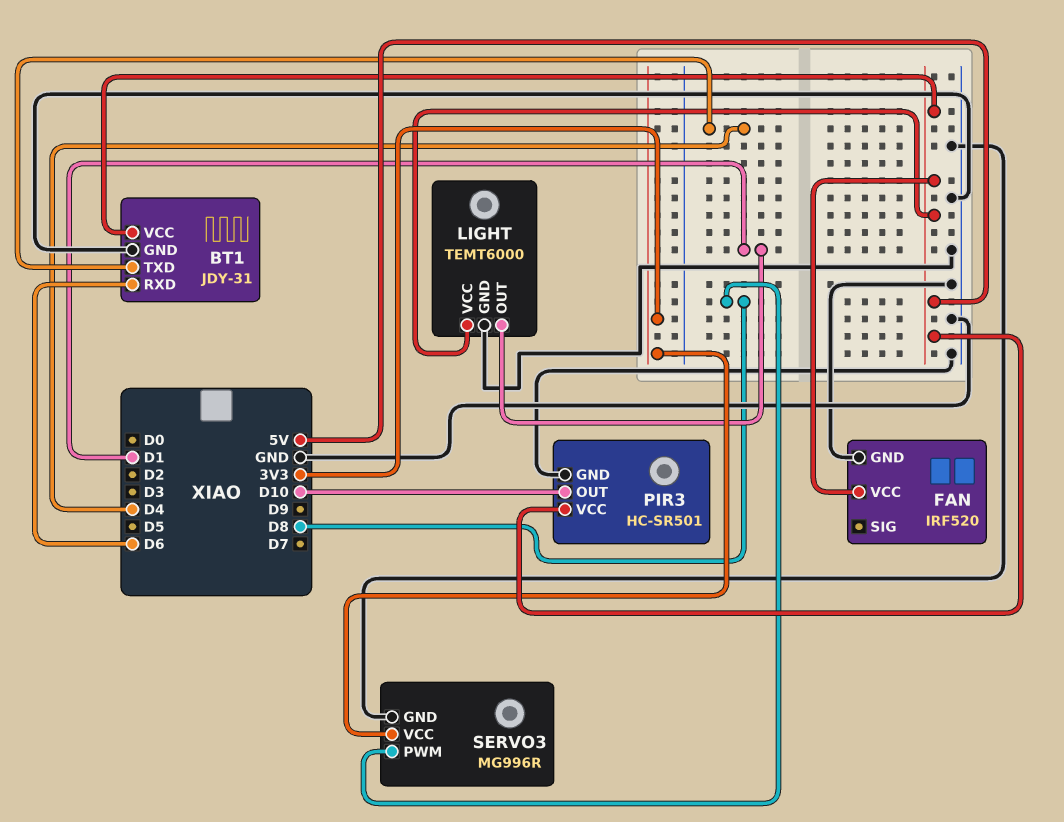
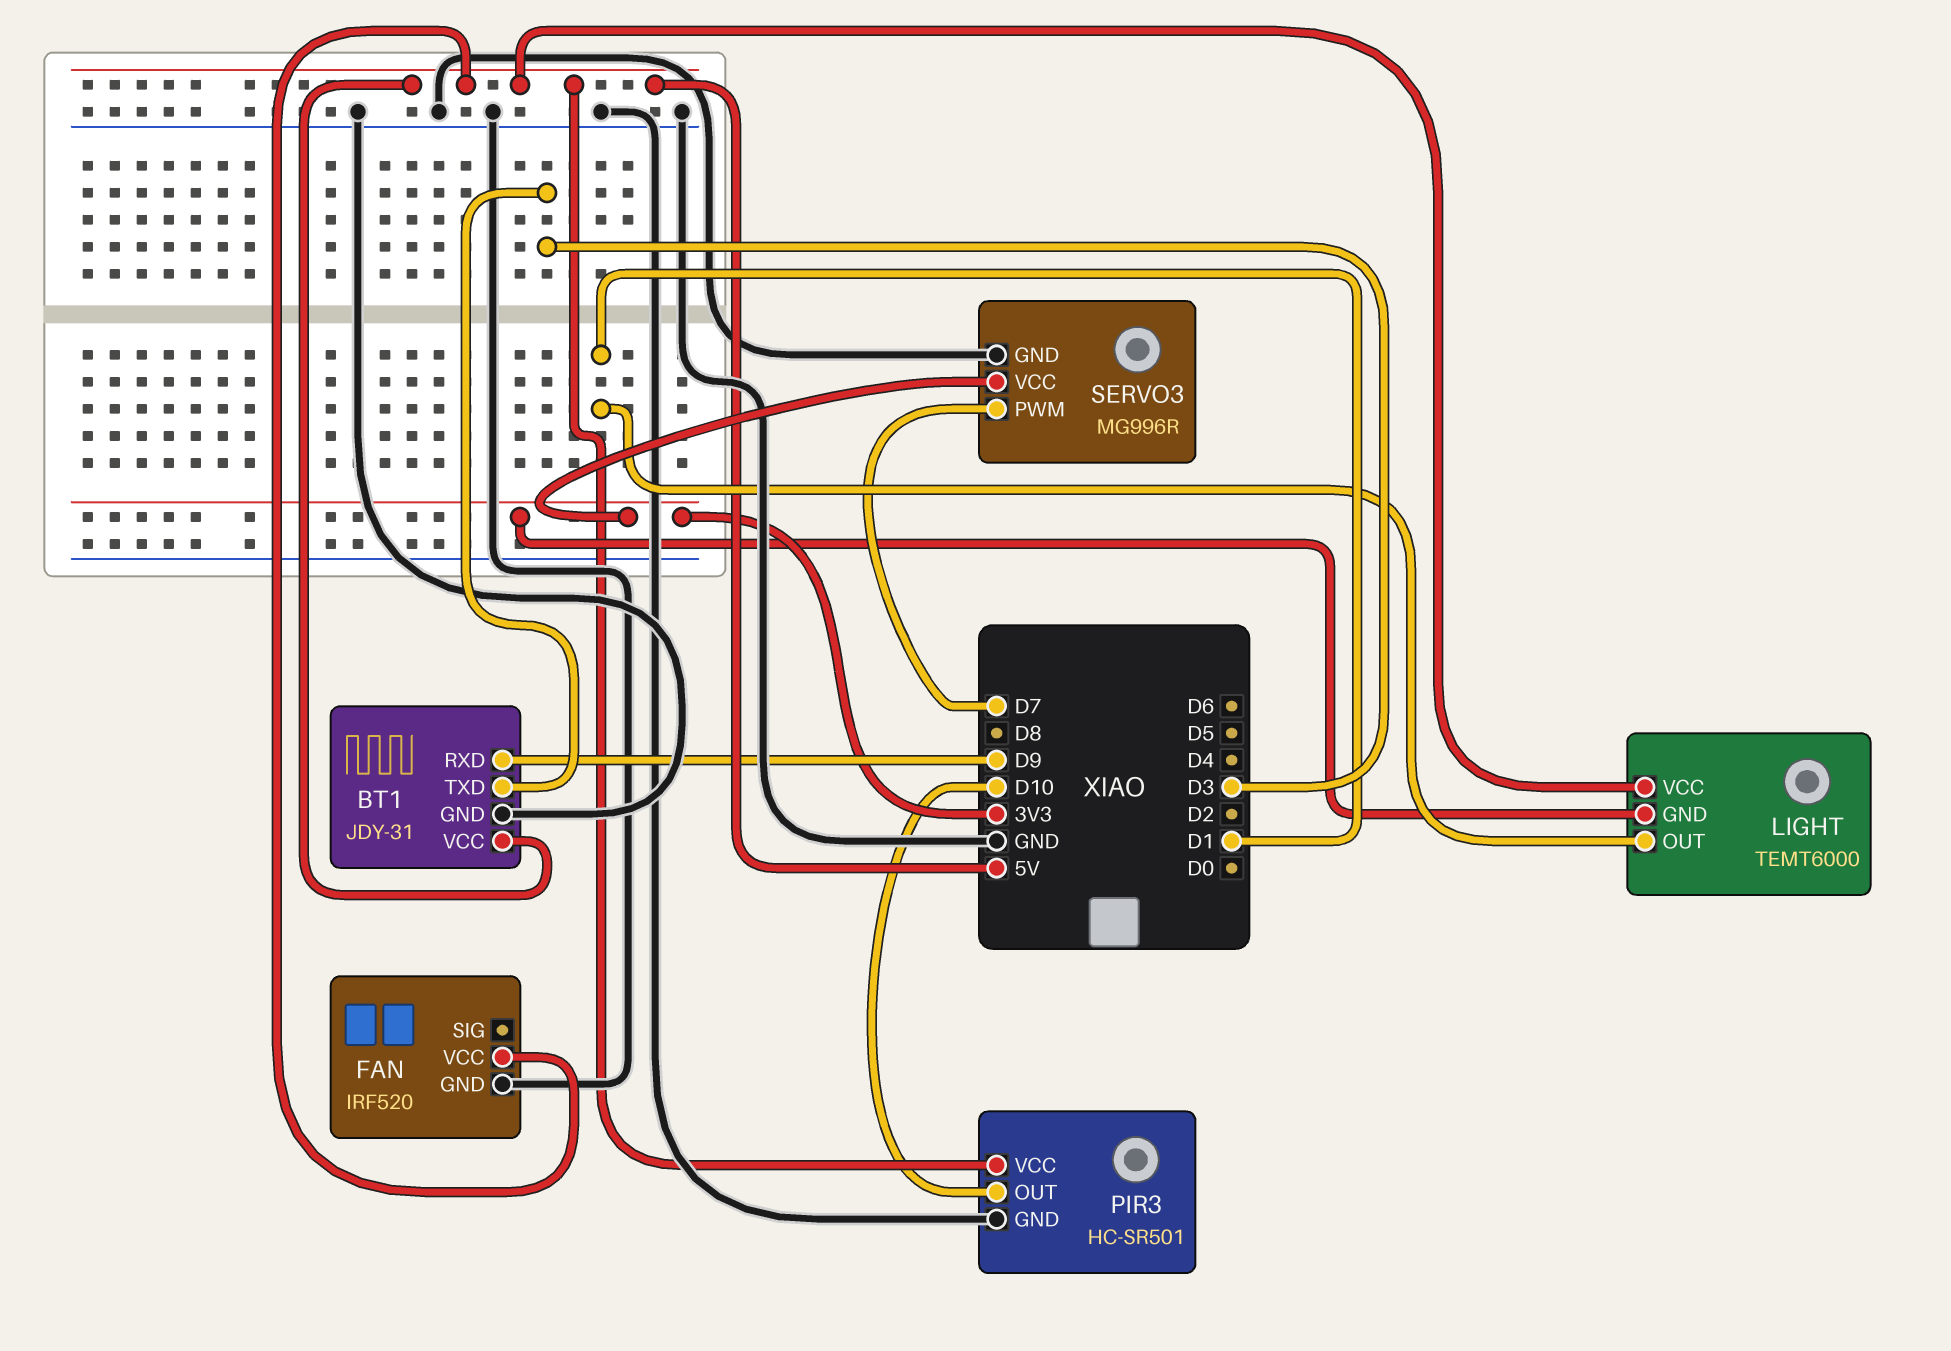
BT1 pin RXD: D6 -> D9
BT1 pin TXD: D4 -> D3
LIGHT pin GND: GND -> 3V3
SERVO3 pin PWM: D8 -> D7

